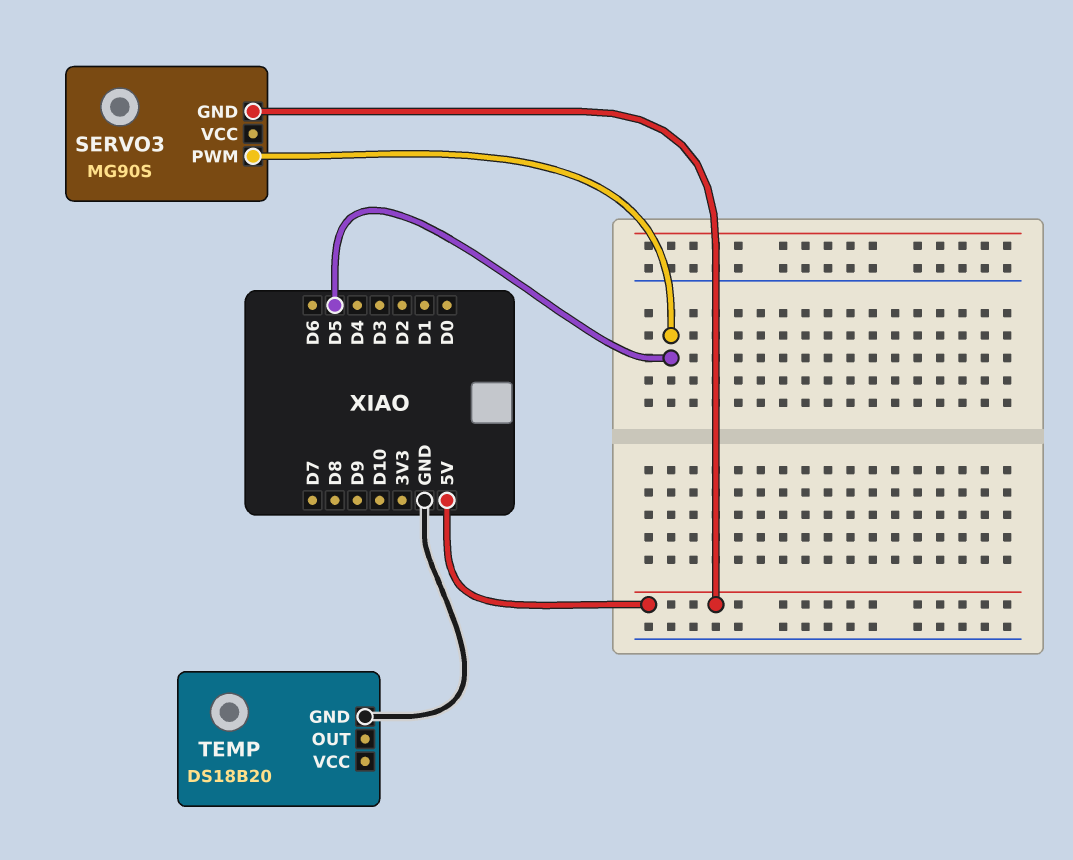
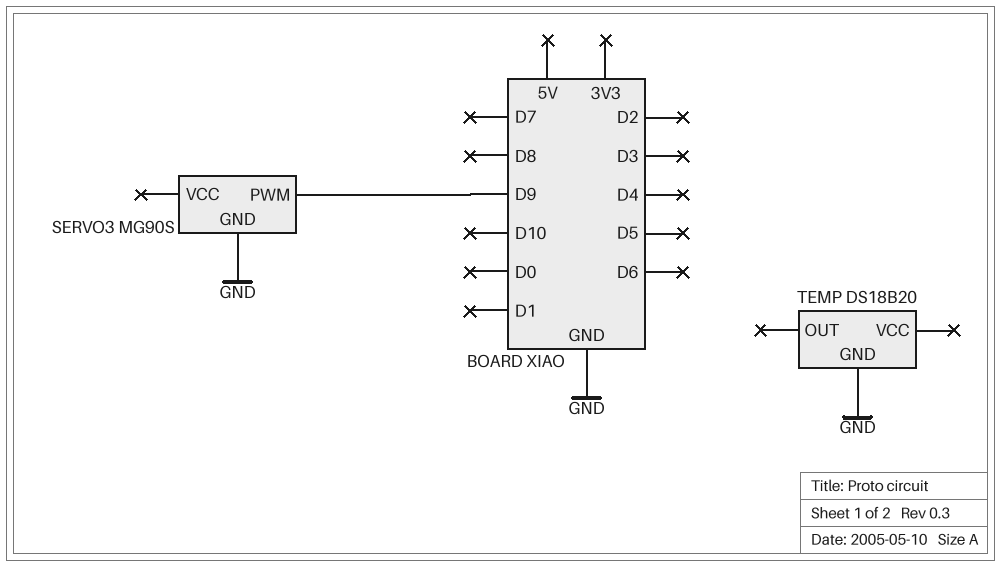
SERVO3 pin GND: 5V -> GND
SERVO3 pin PWM: D5 -> D9

